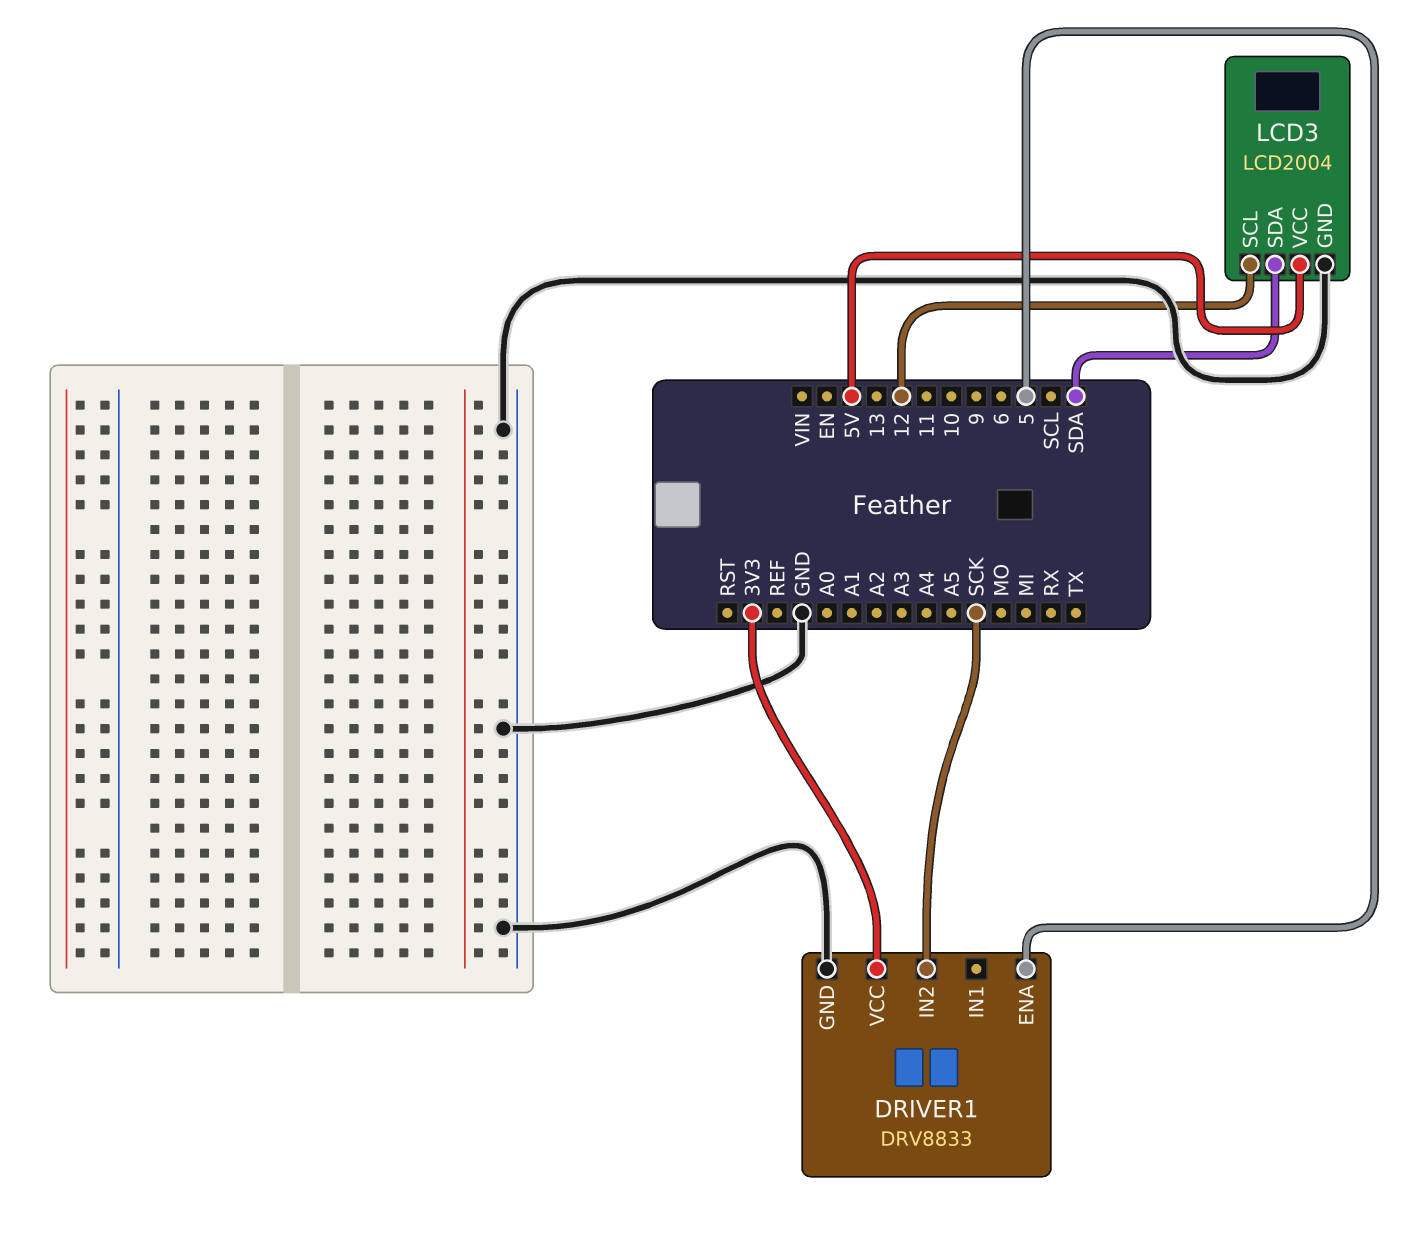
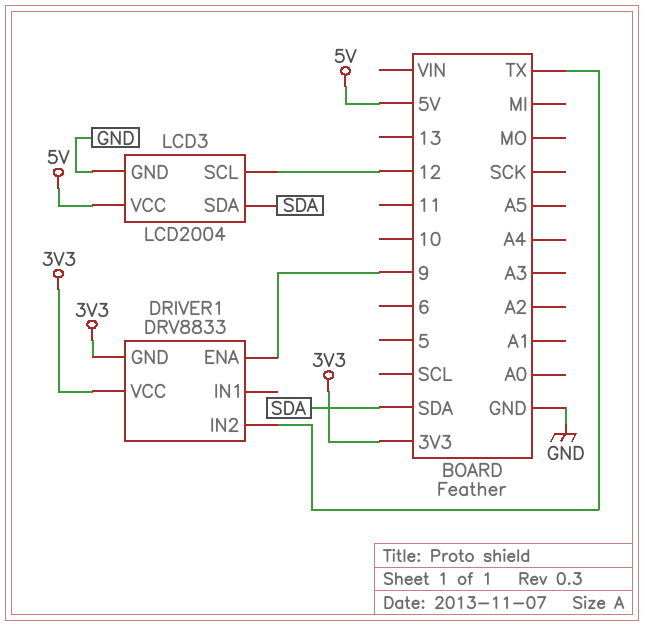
DRIVER1 pin ENA: 5 -> 9
DRIVER1 pin GND: GND -> 3V3
DRIVER1 pin IN2: SCK -> TX

